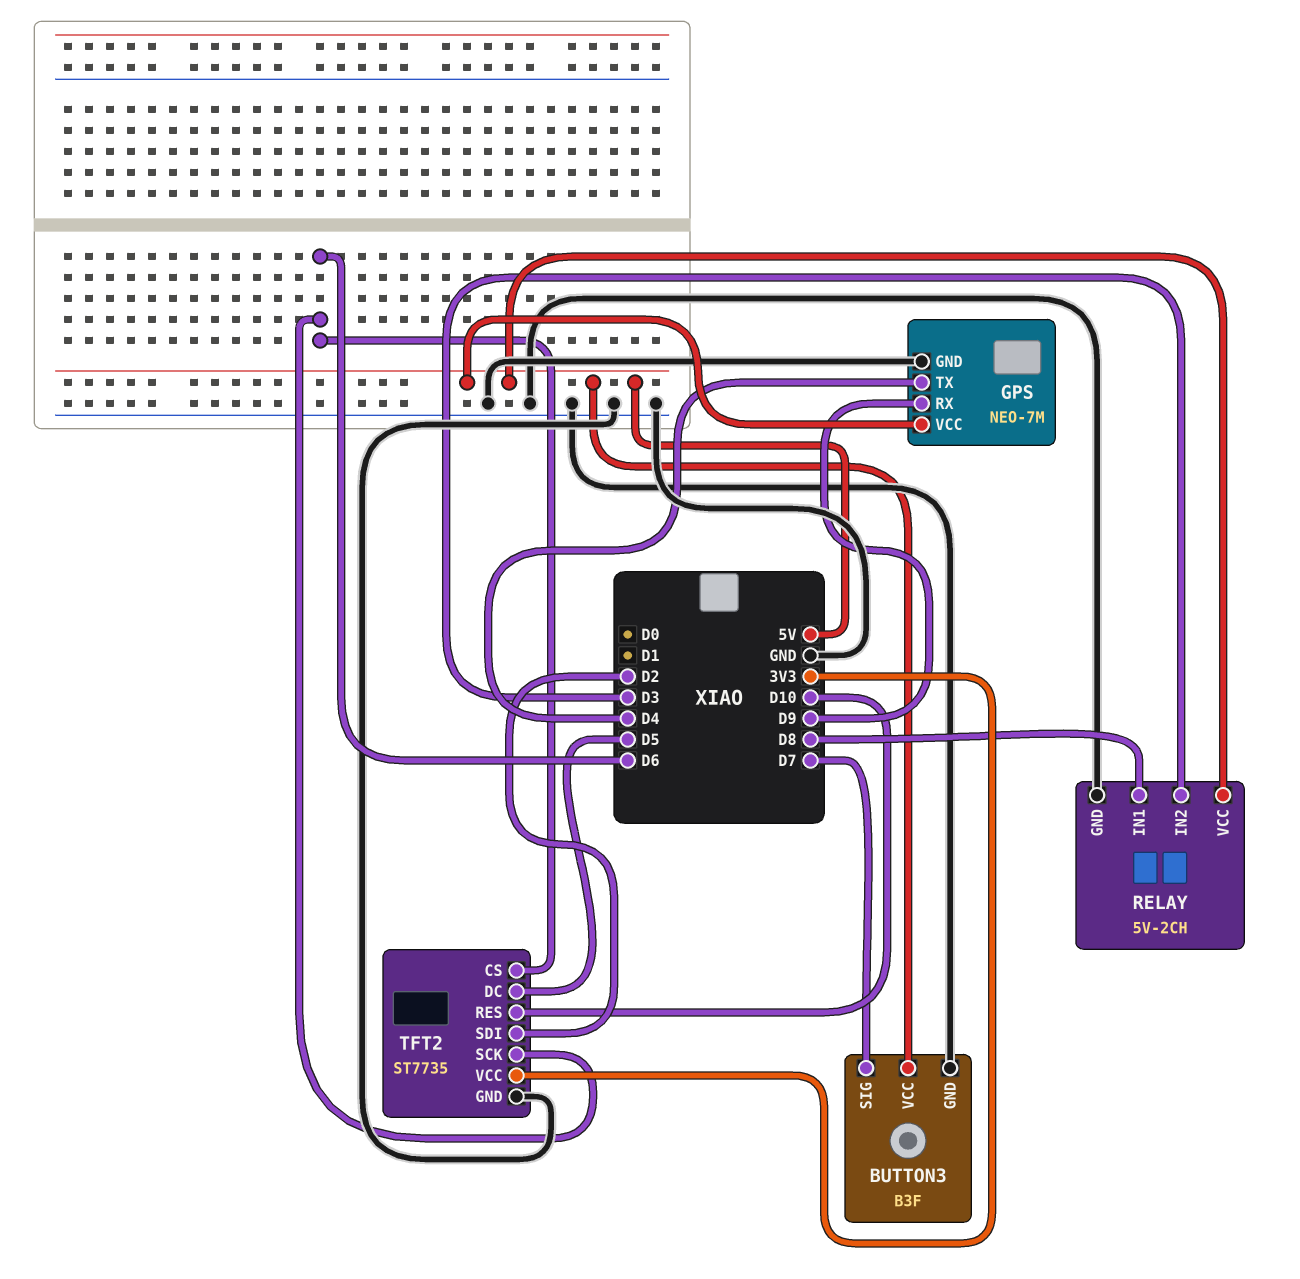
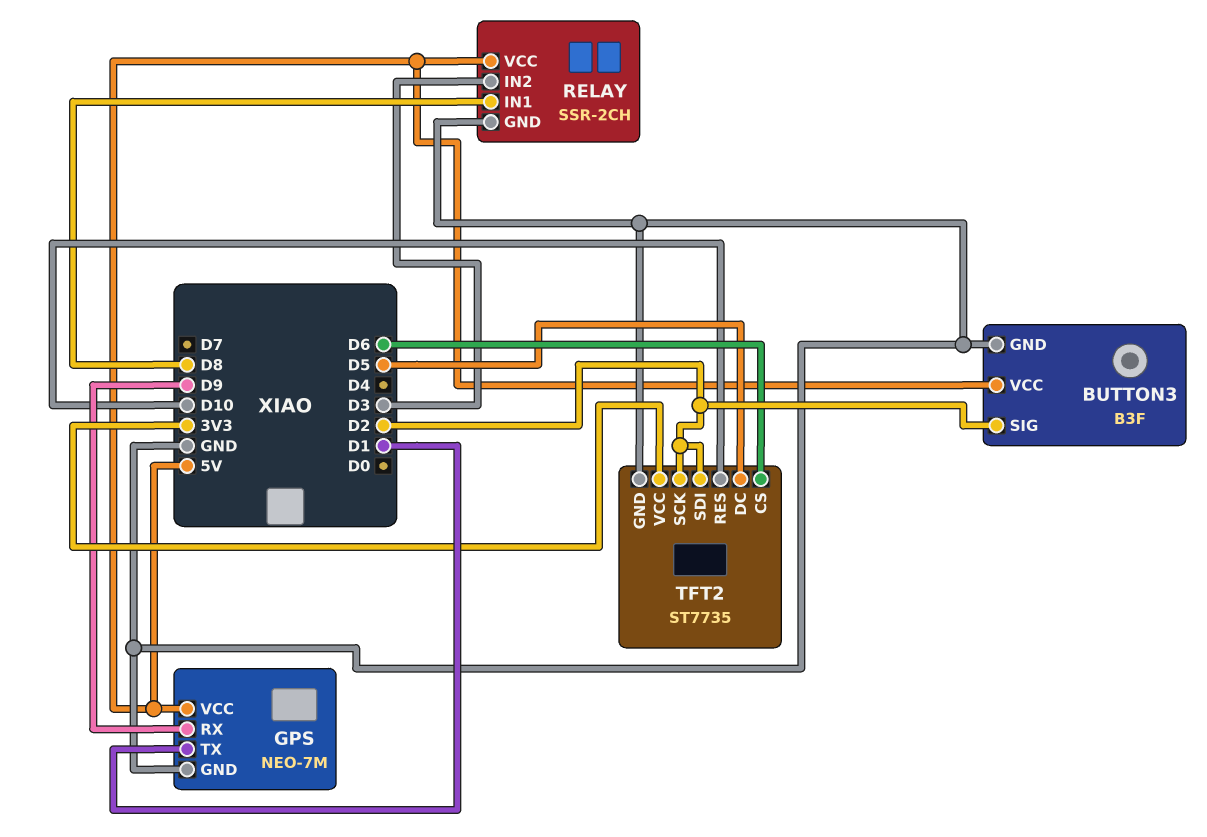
BUTTON3 pin SIG: D7 -> D2
GPS pin TX: D4 -> D1
RELAY: 5V-2CH -> SSR-2CH
TFT2 pin SCK: D6 -> D2

